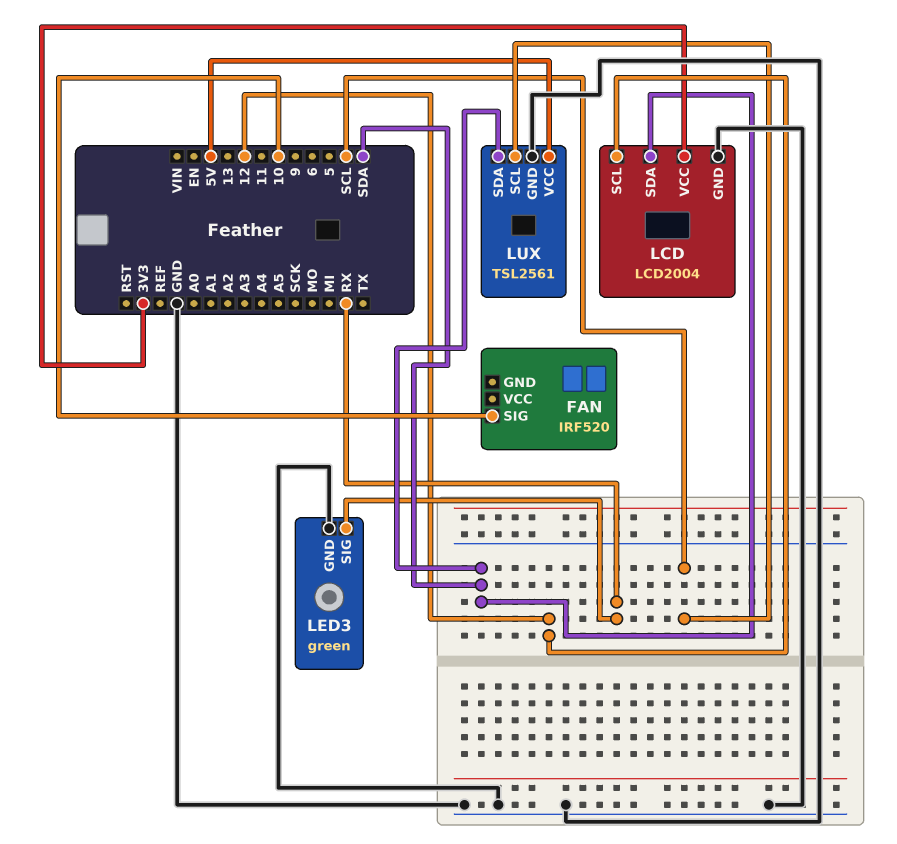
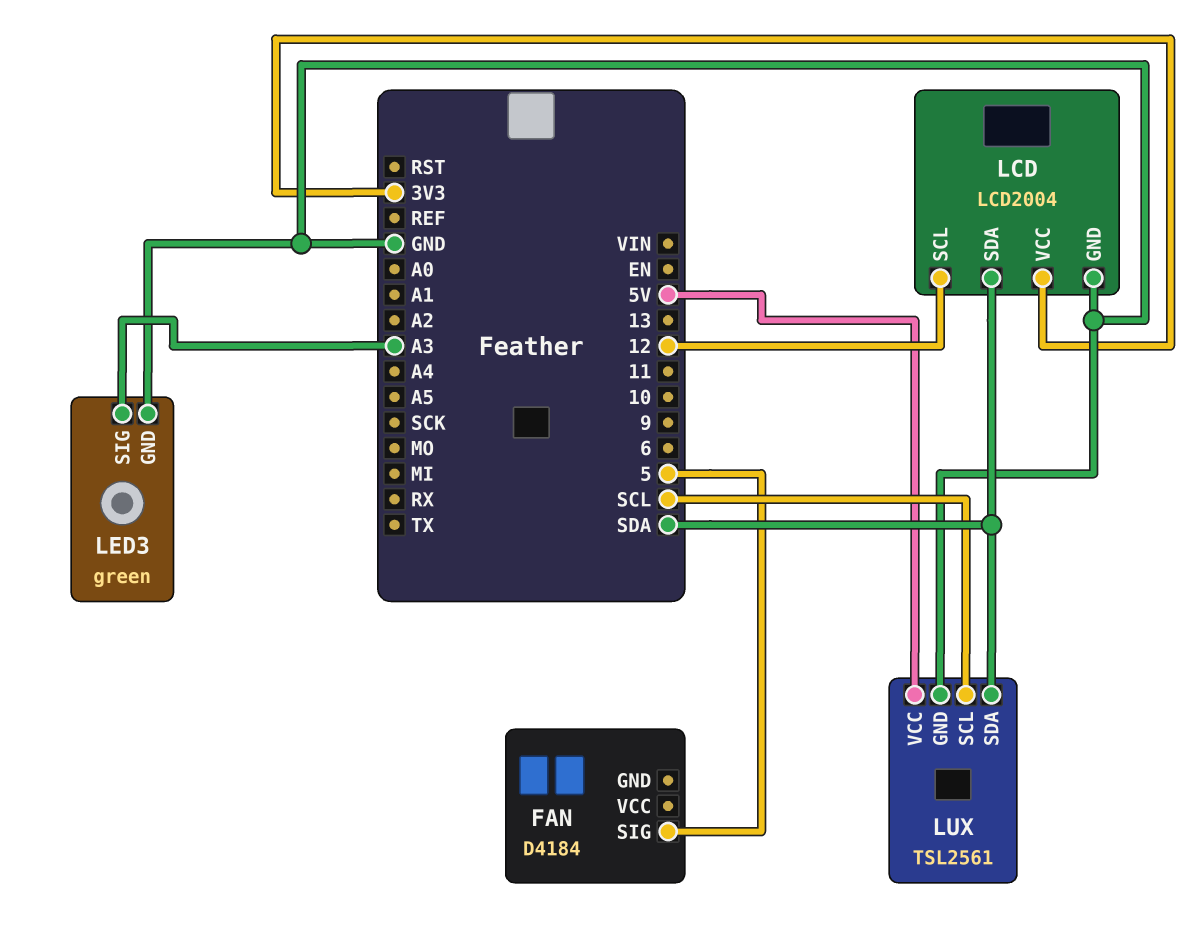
FAN: IRF520 -> D4184
FAN pin SIG: 10 -> 5
LED3 pin SIG: RX -> A3

